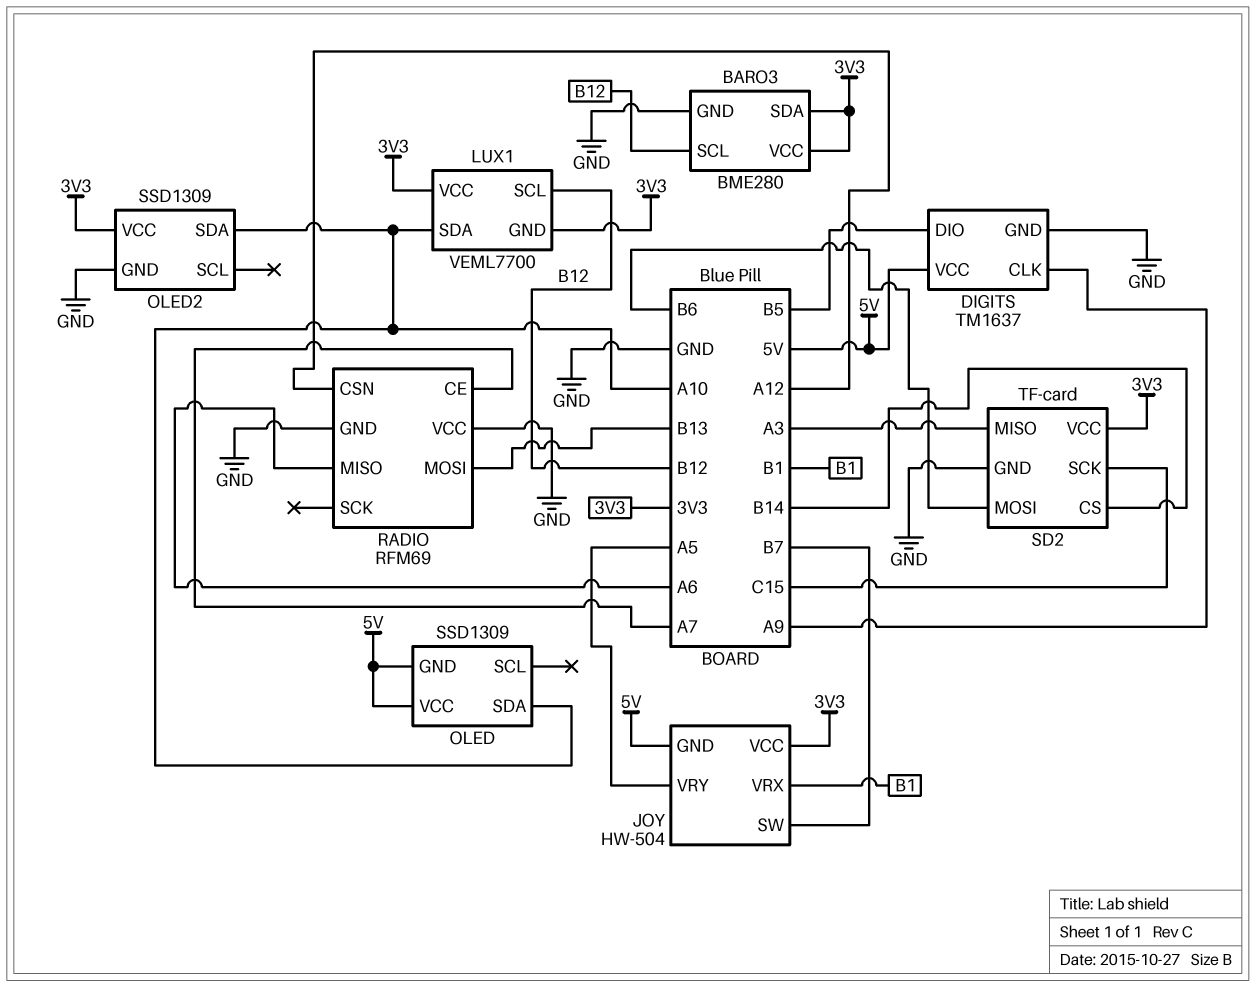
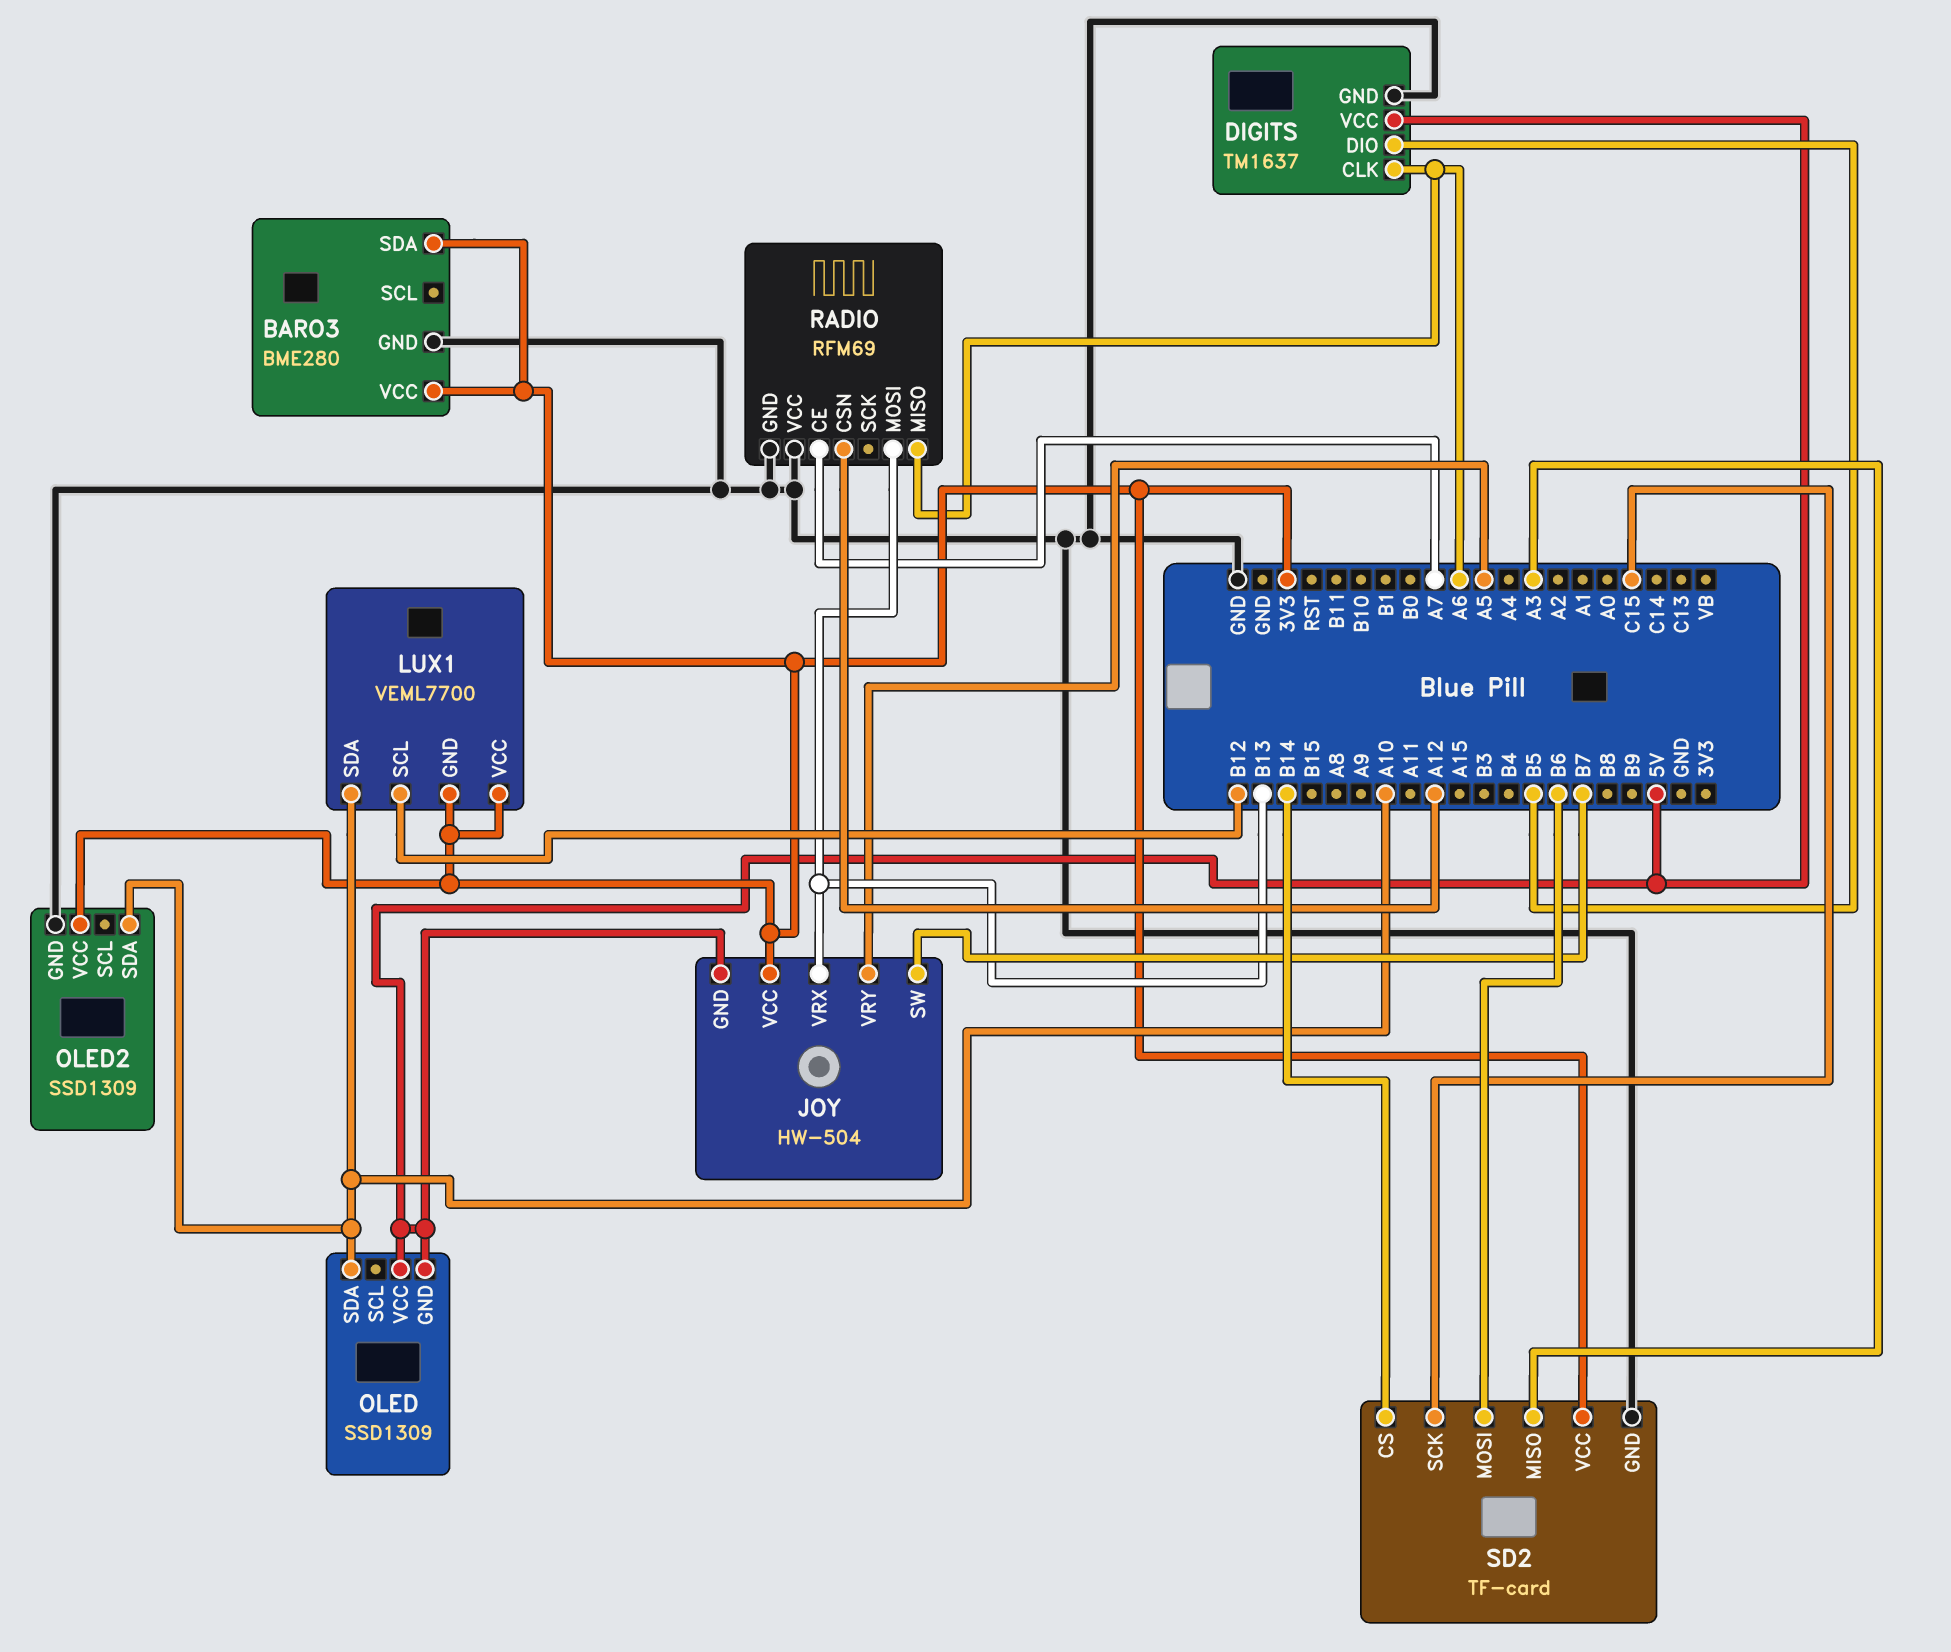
BARO3 pin SCL: B12 -> none
DIGITS pin CLK: A9 -> A6
JOY pin VRX: B1 -> B13

